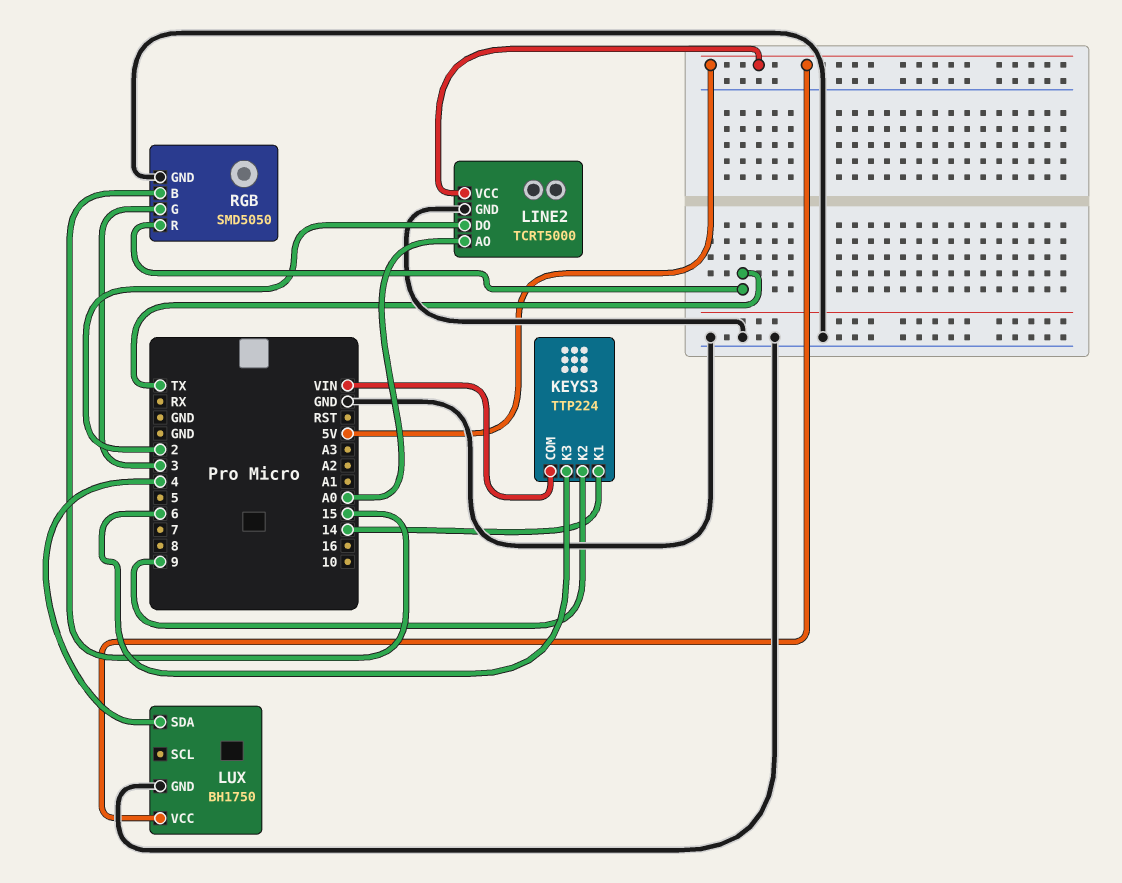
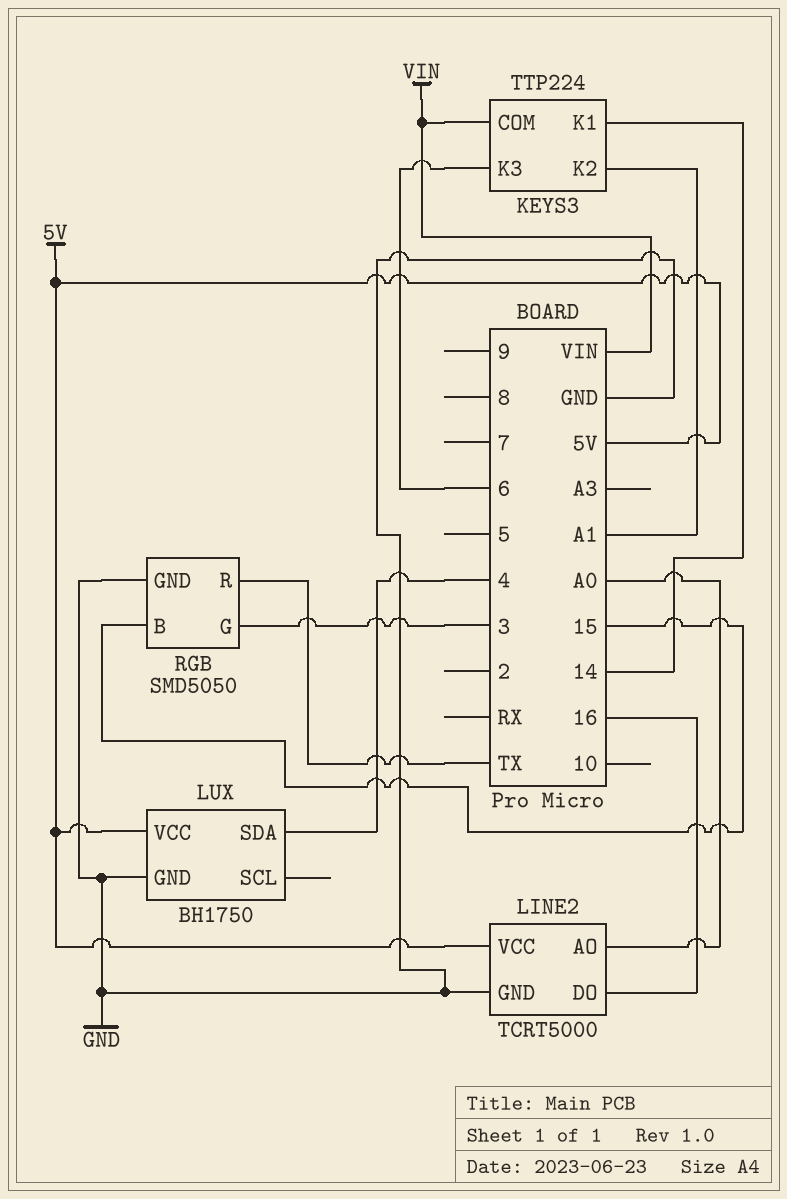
KEYS3 pin K2: 9 -> A1
LINE2 pin DO: 2 -> 16

